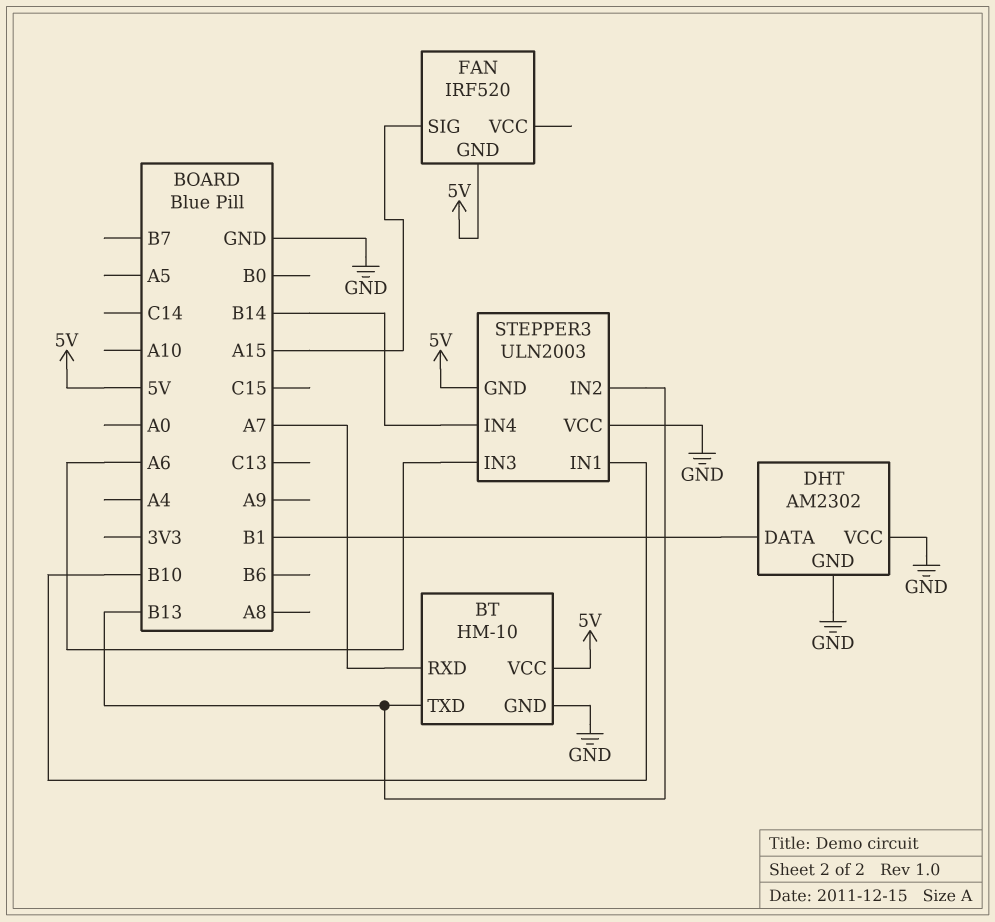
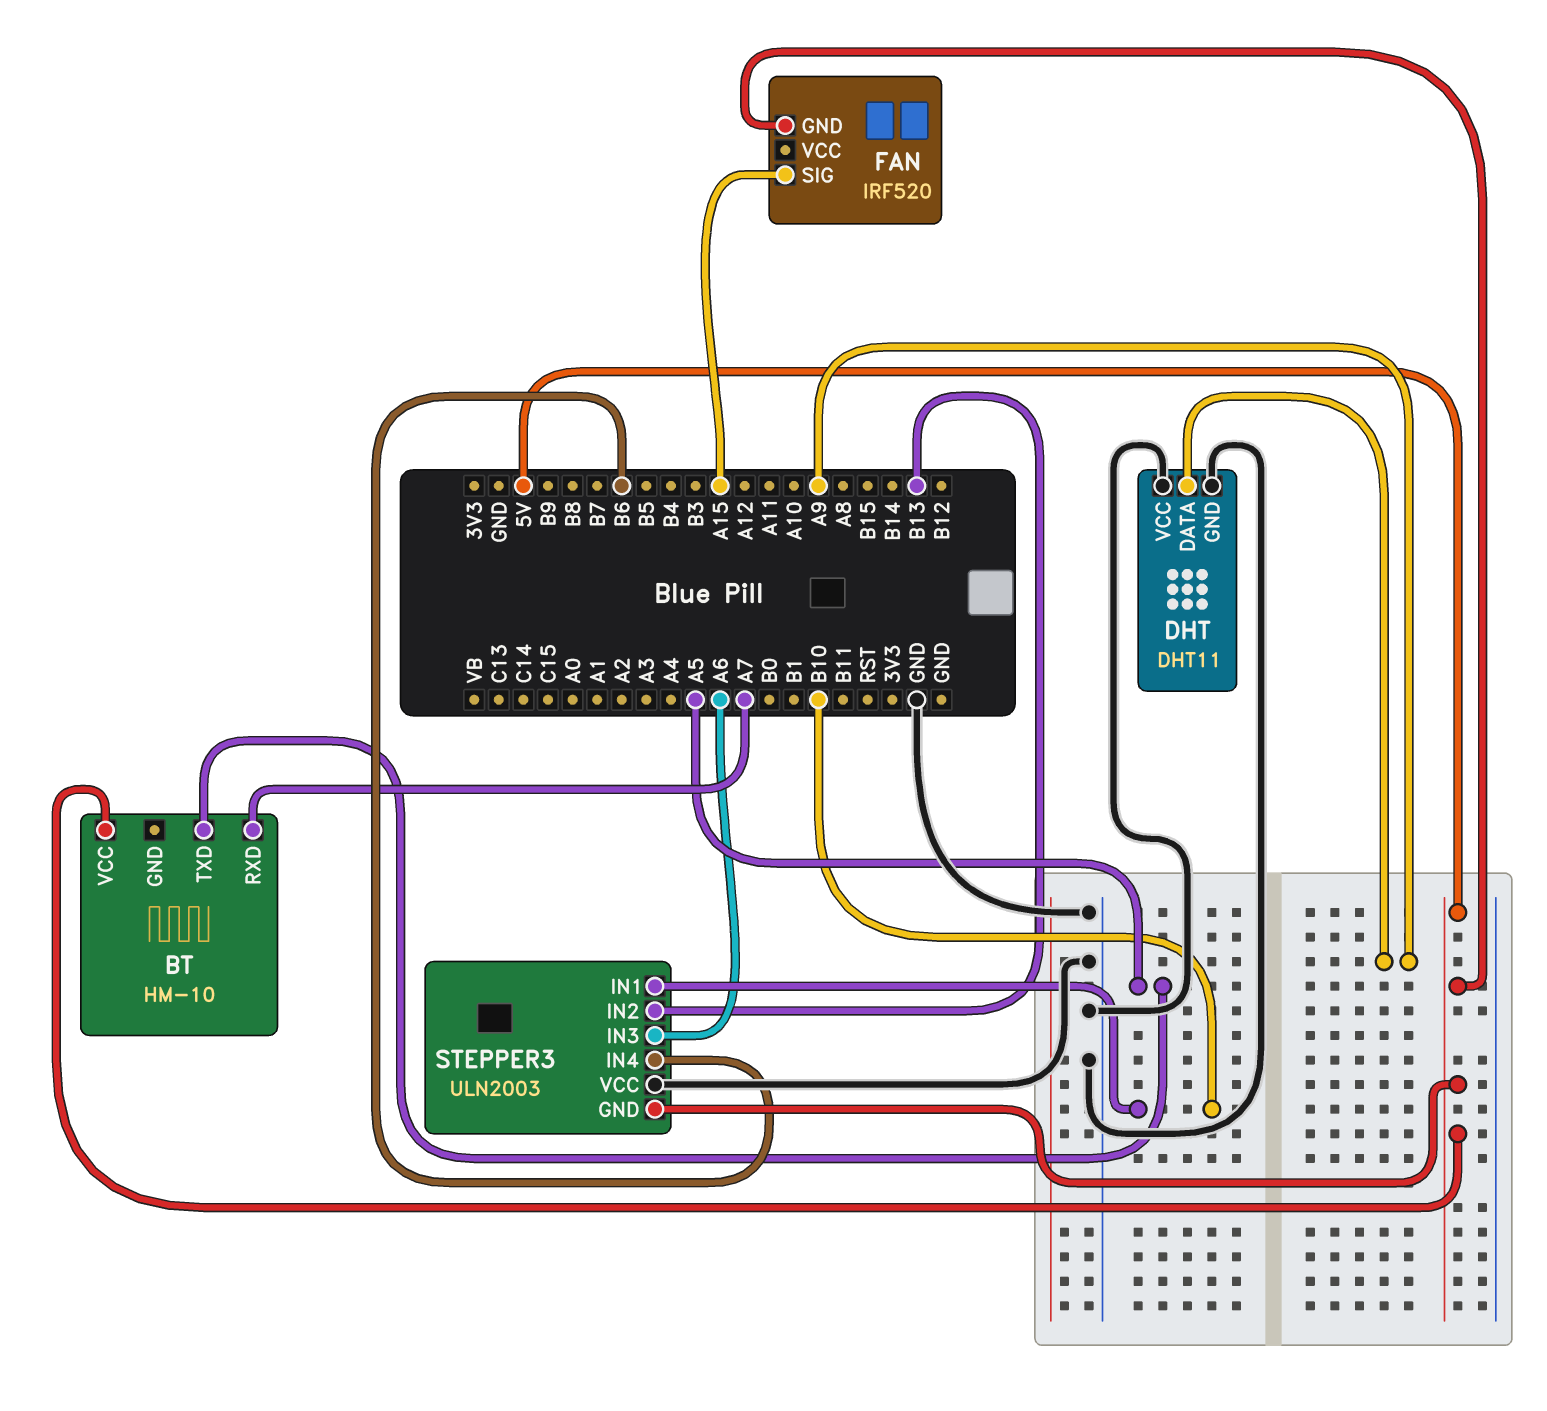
BT pin GND: GND -> none
BT pin TXD: B13 -> A5
DHT: AM2302 -> DHT11
DHT pin DATA: B1 -> A9
STEPPER3 pin IN4: B14 -> B6

